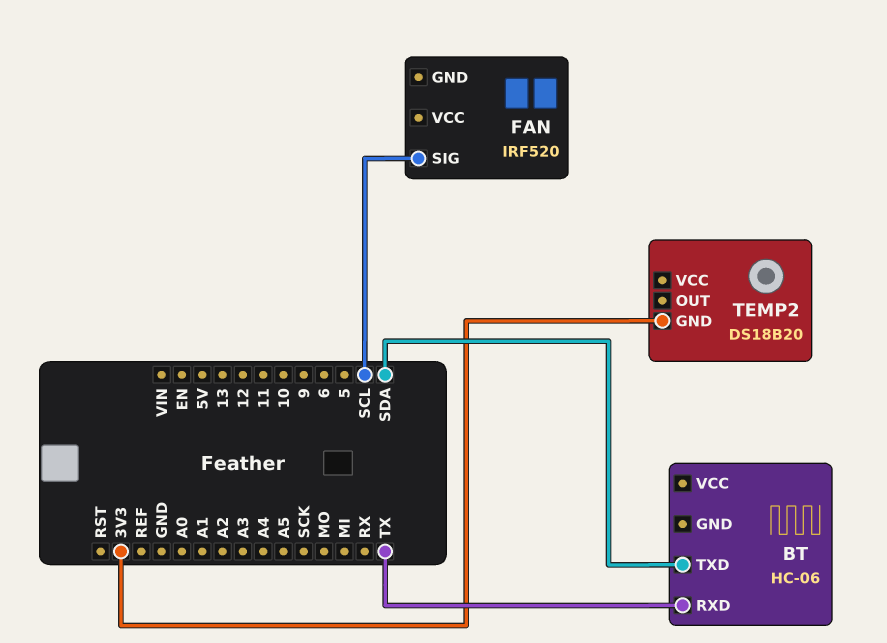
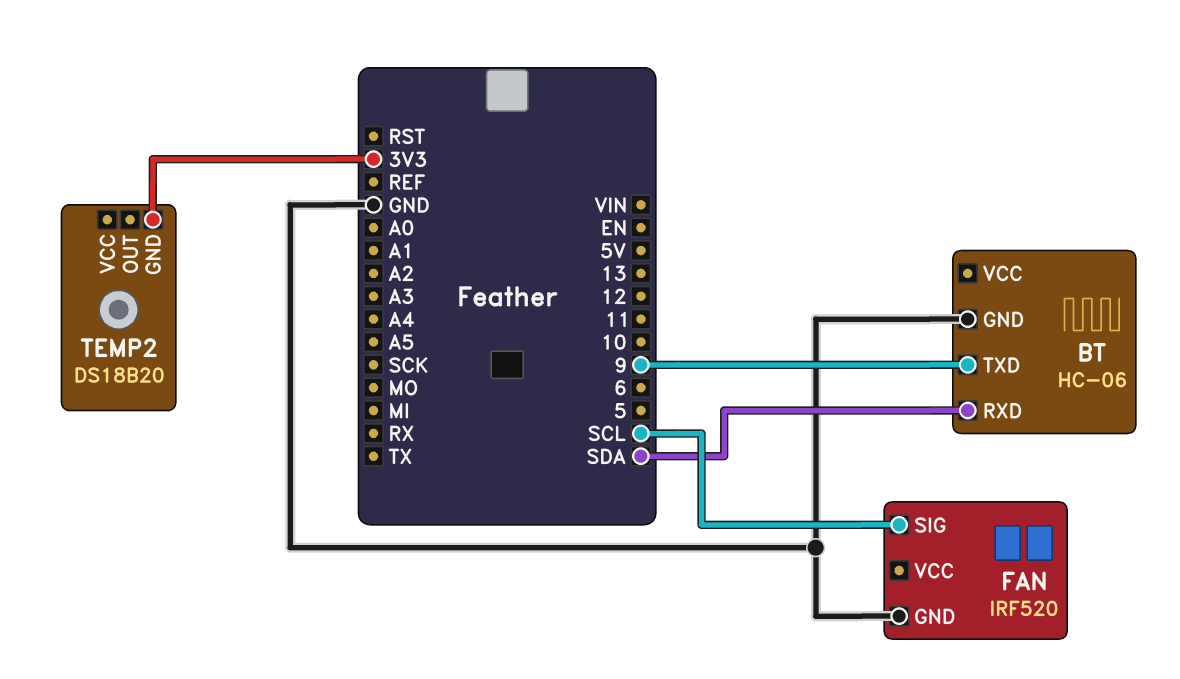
BT pin GND: none -> GND
BT pin RXD: TX -> SDA
BT pin TXD: SDA -> 9
FAN pin GND: none -> GND

